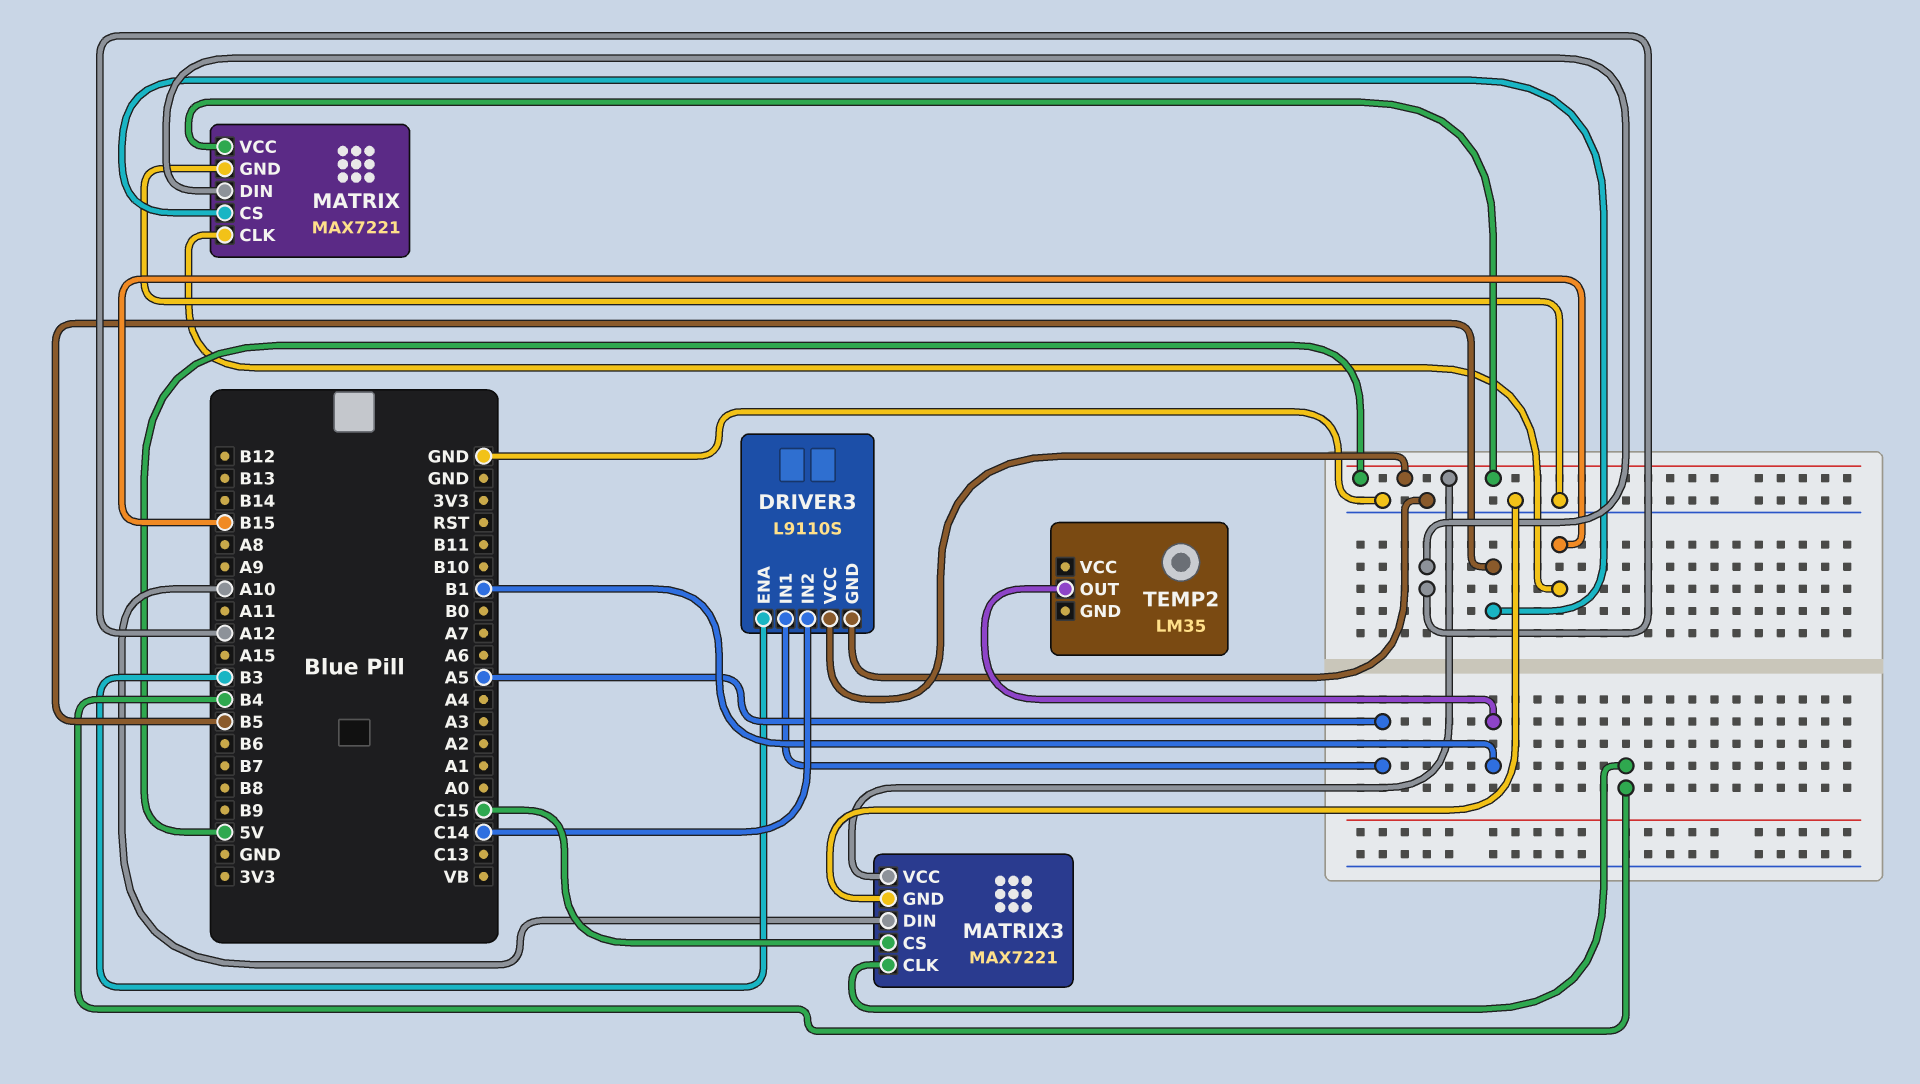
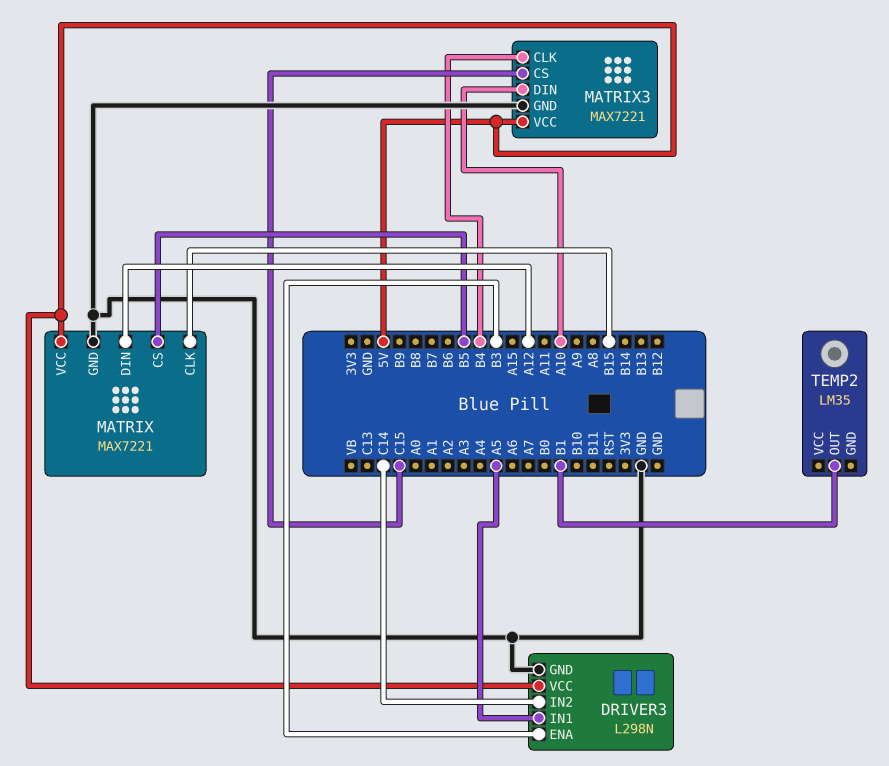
DRIVER3: L9110S -> L298N

